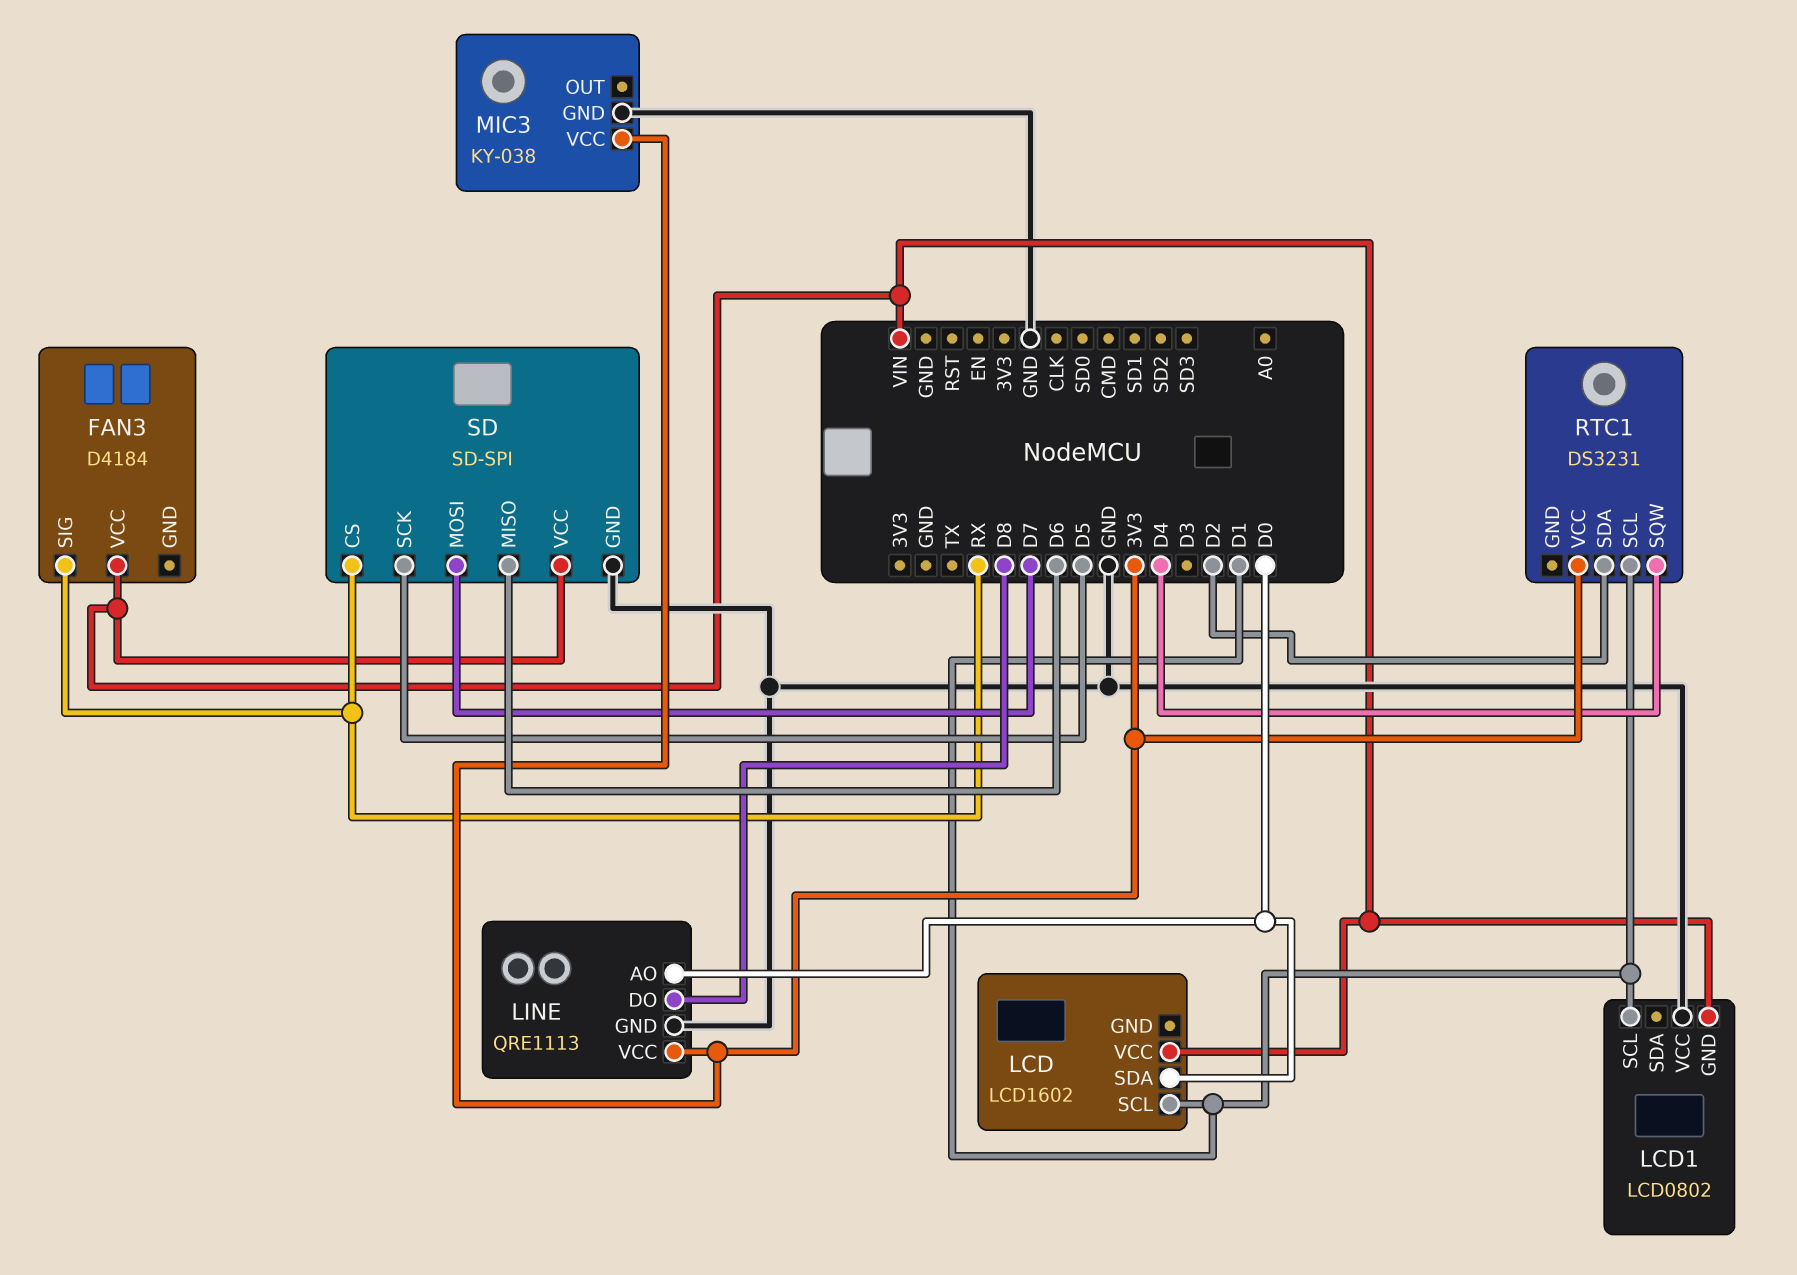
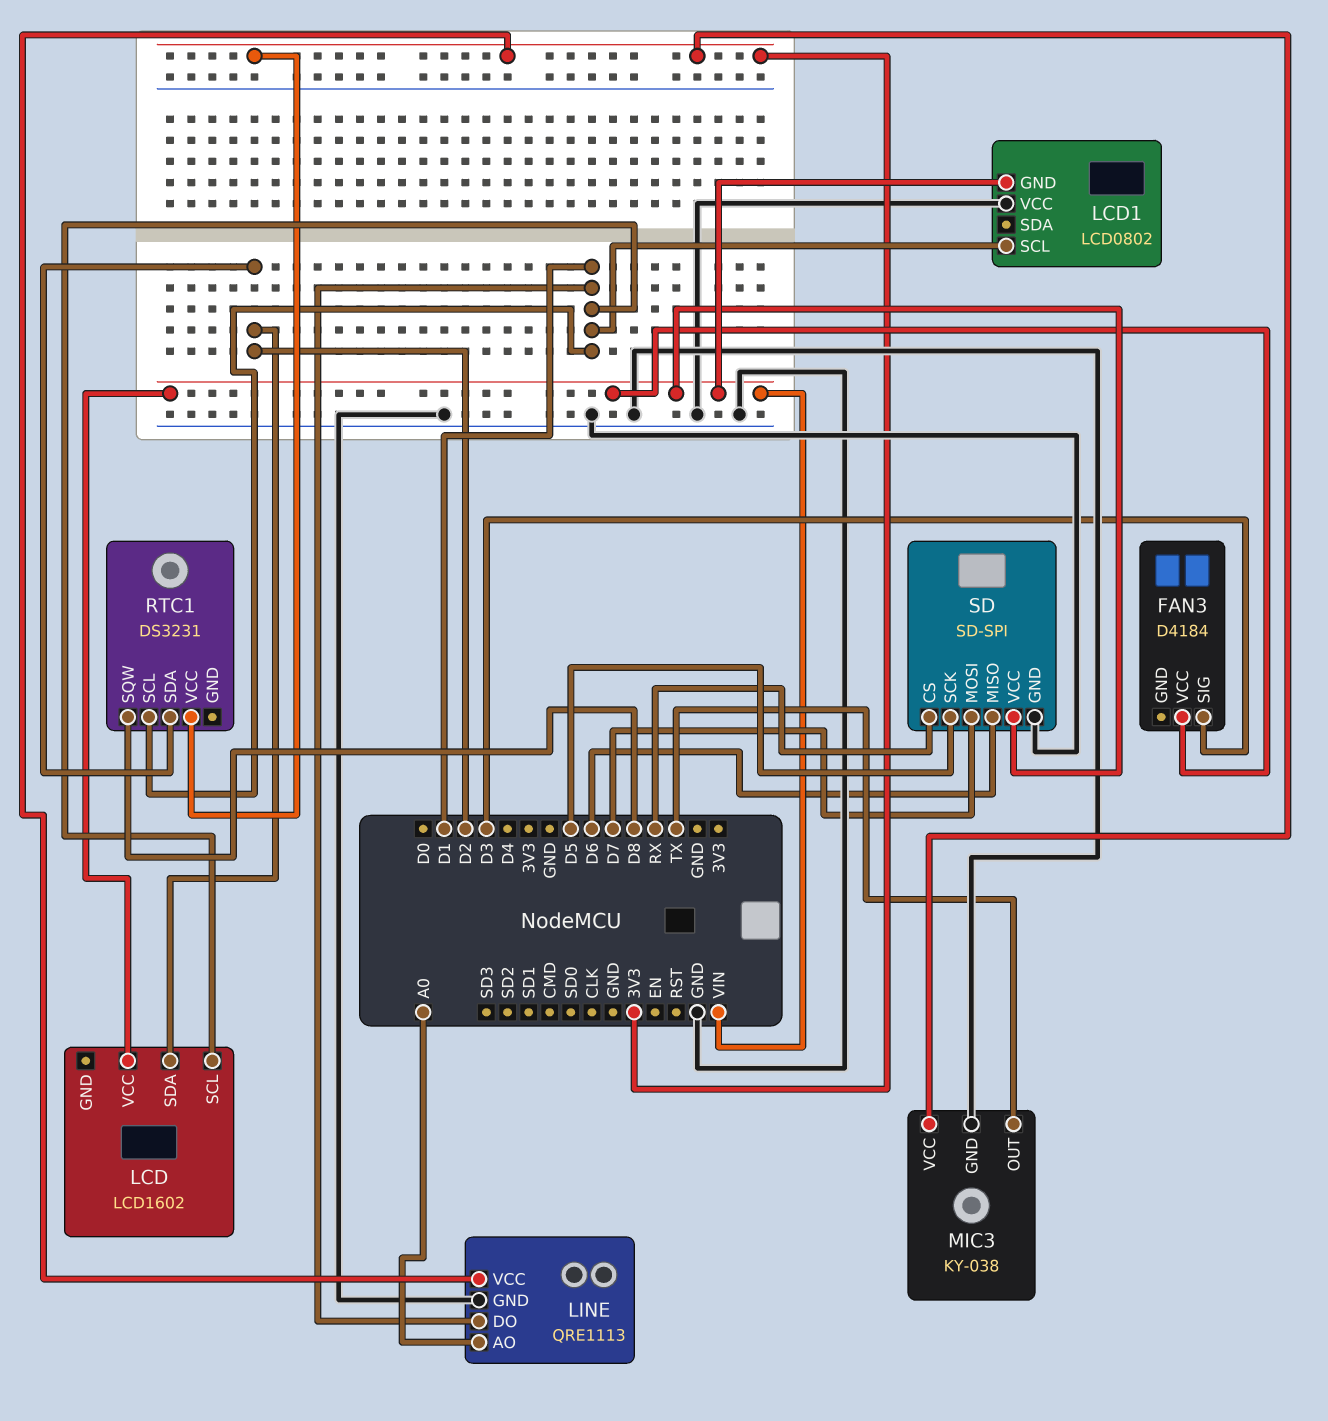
FAN3 pin SIG: RX -> D3
LCD pin SDA: D0 -> D2
LINE pin AO: D0 -> A0
LINE pin DO: D8 -> D1
MIC3 pin OUT: none -> TX
RTC1 pin SQW: D4 -> D8

